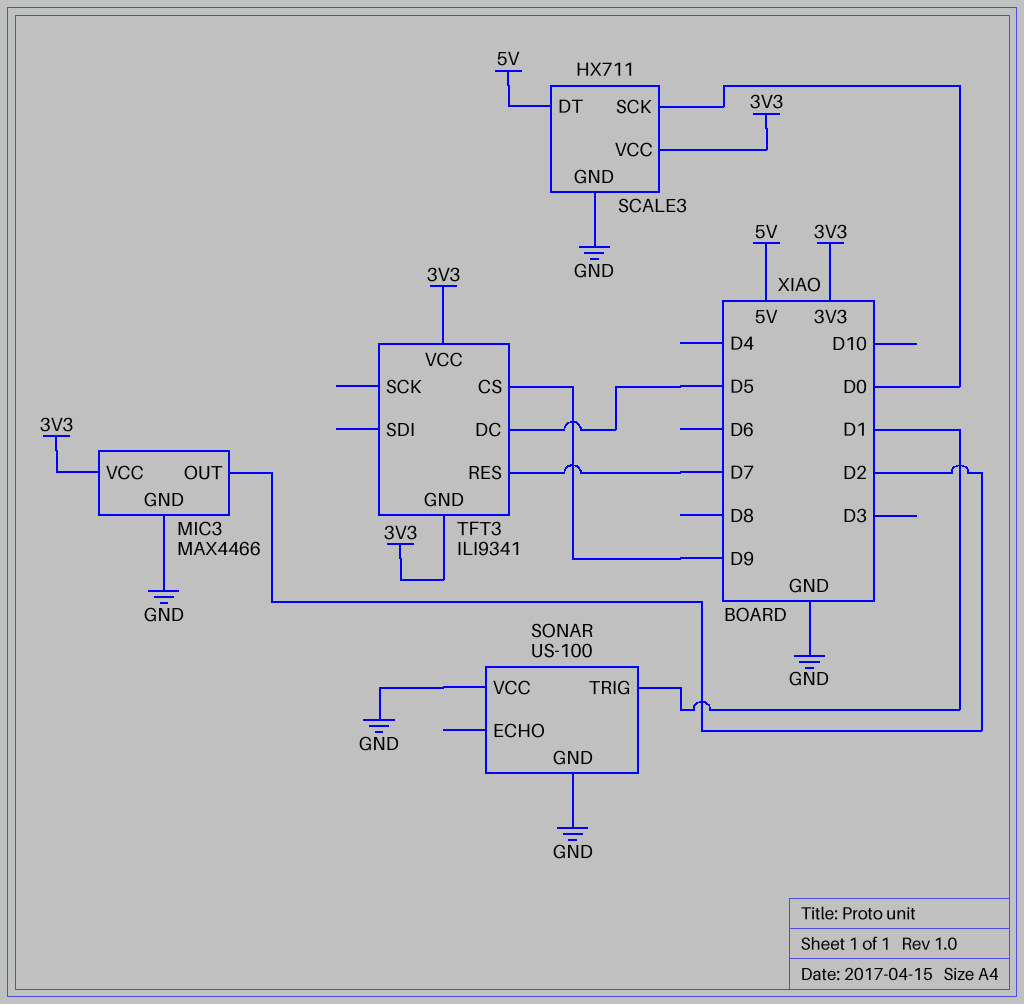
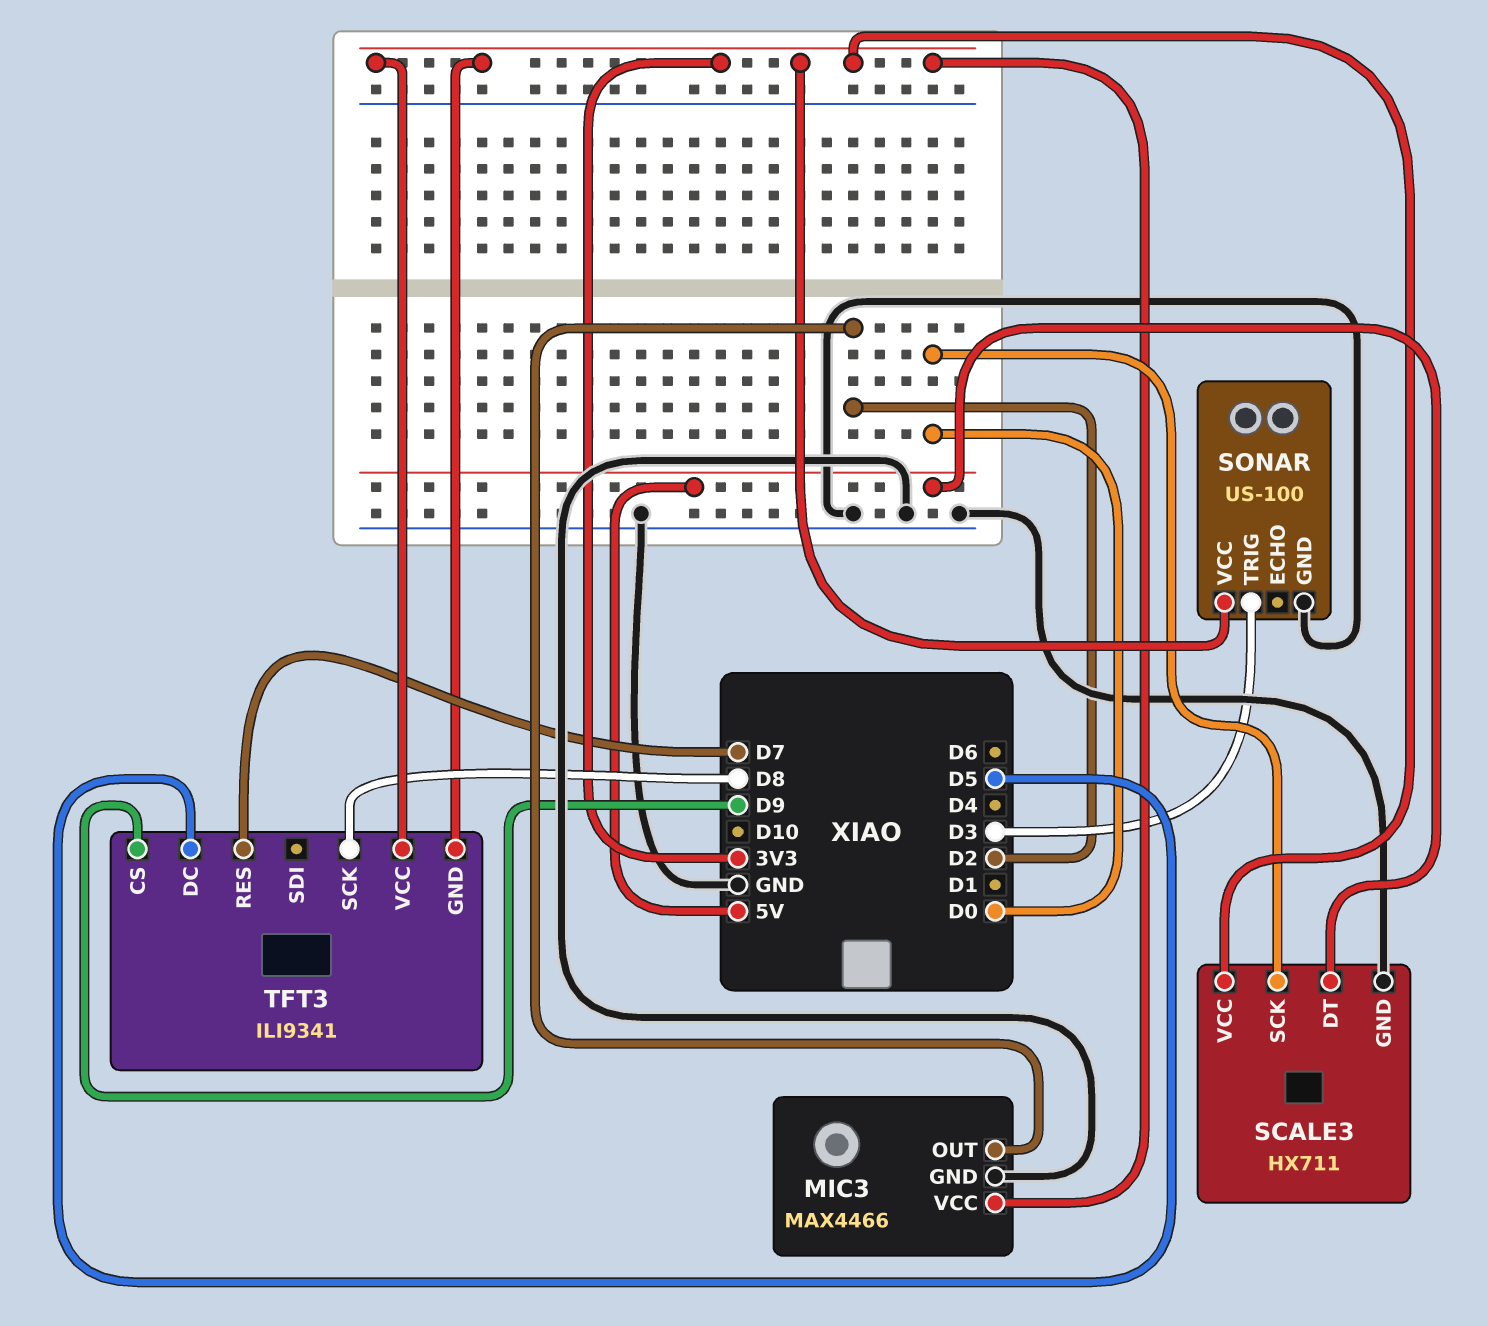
SONAR pin TRIG: D1 -> D3
SONAR pin VCC: GND -> 3V3
TFT3 pin SCK: none -> D8

